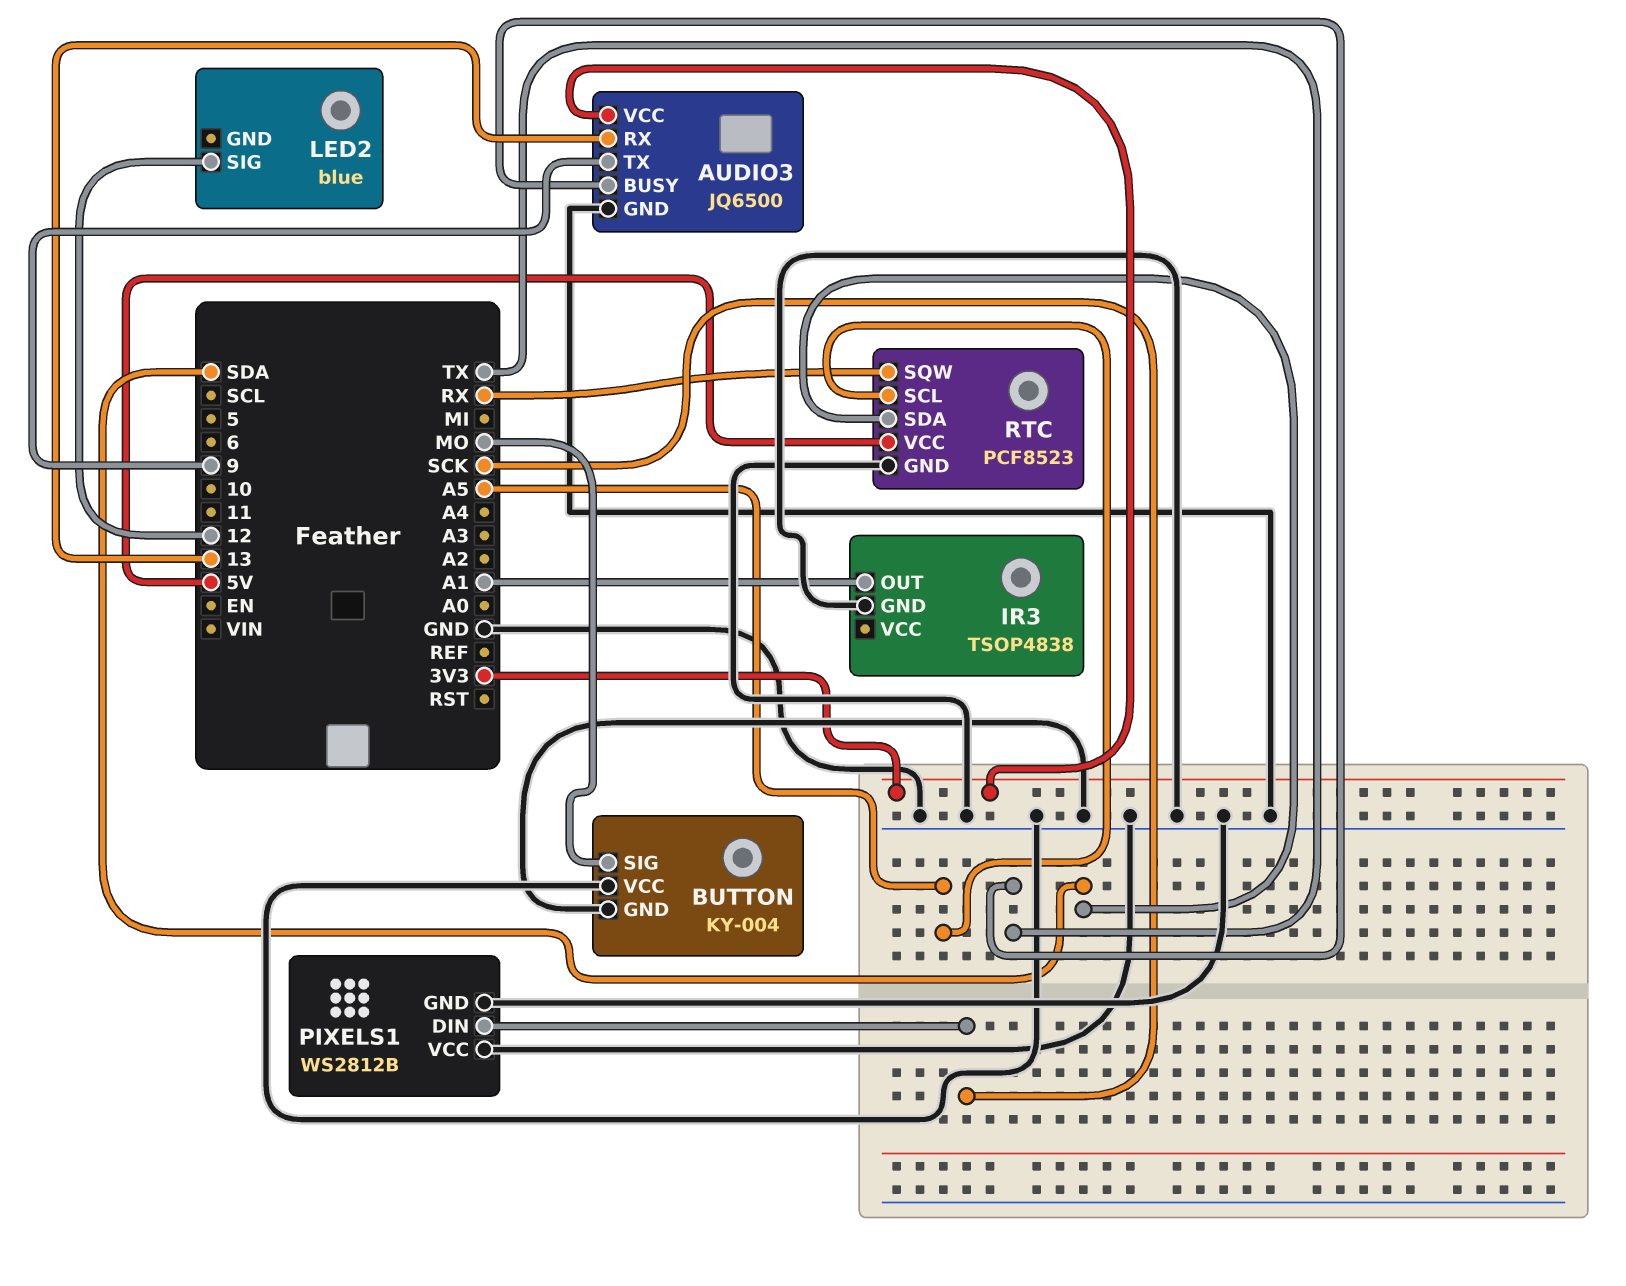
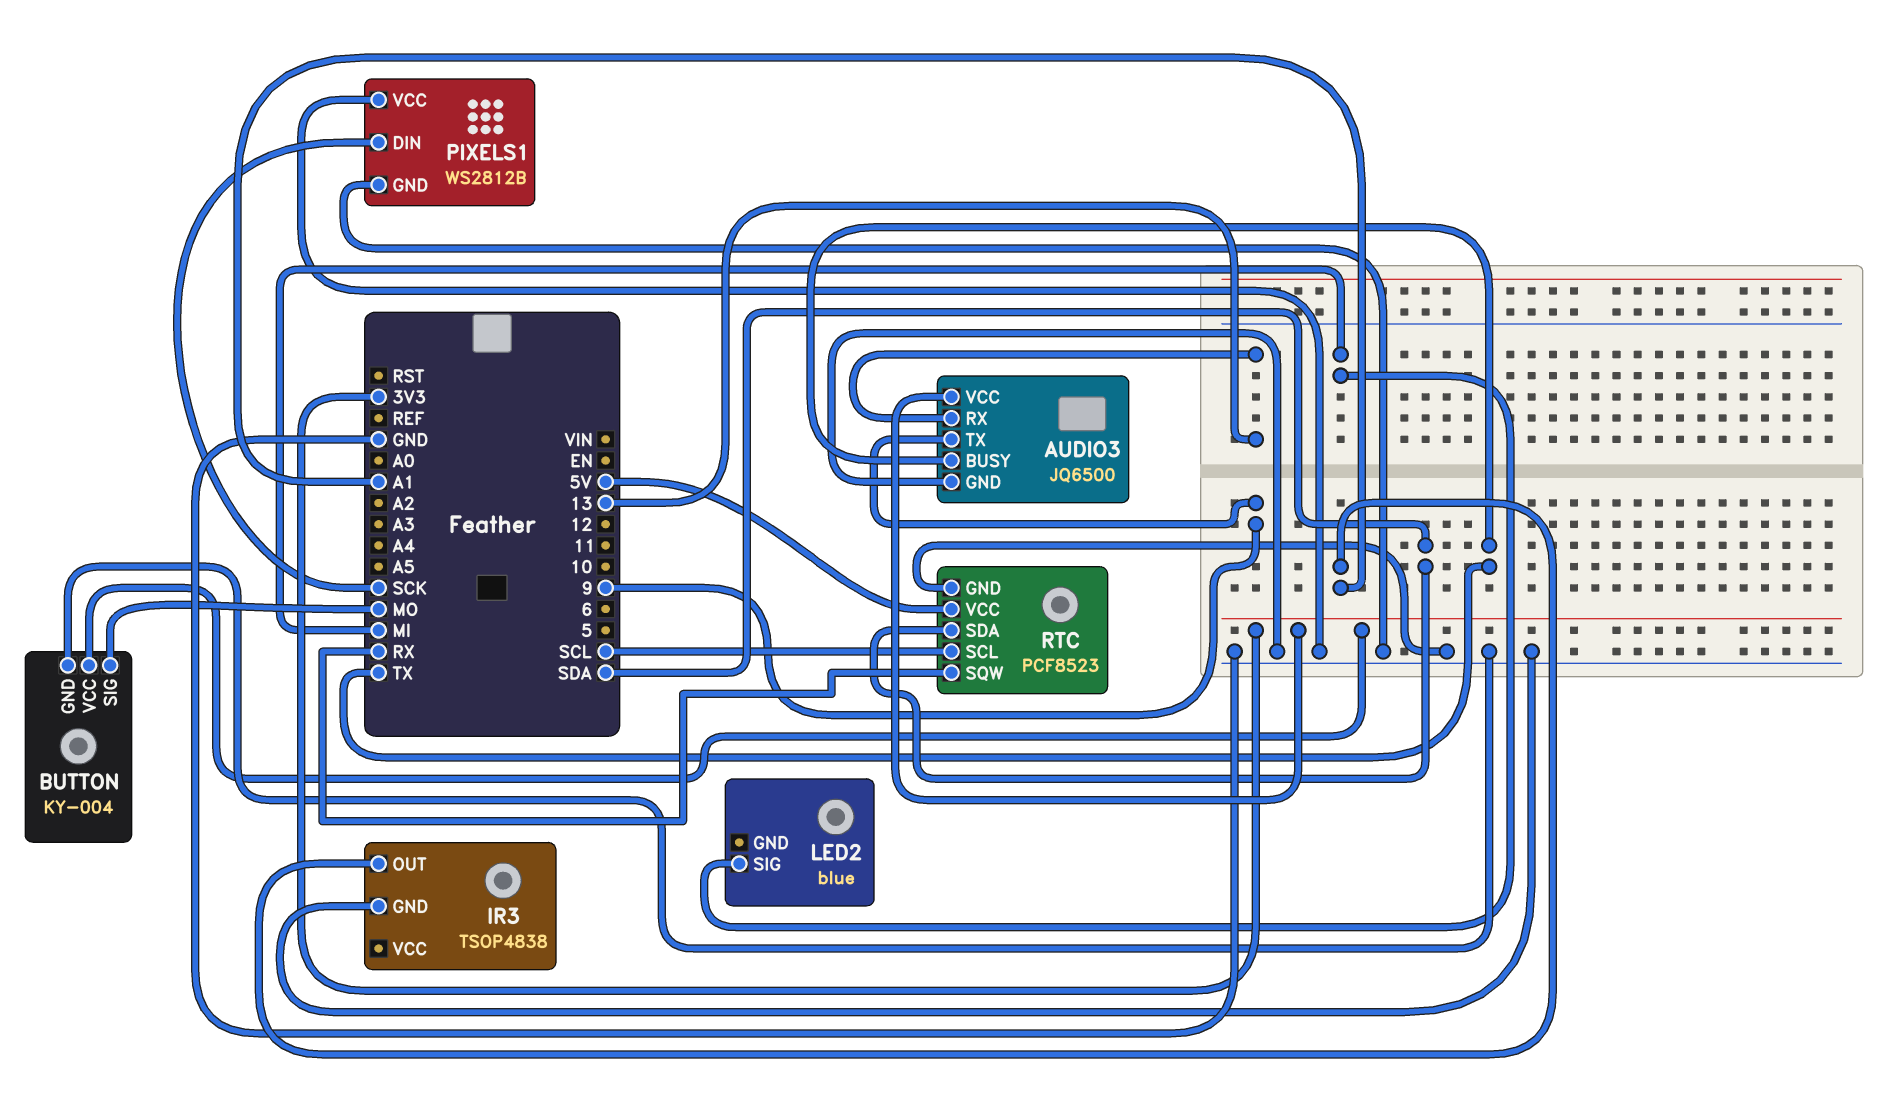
BUTTON pin VCC: GND -> 3V3
LED2 pin SIG: 12 -> MI
RTC pin SCL: A5 -> SCL

